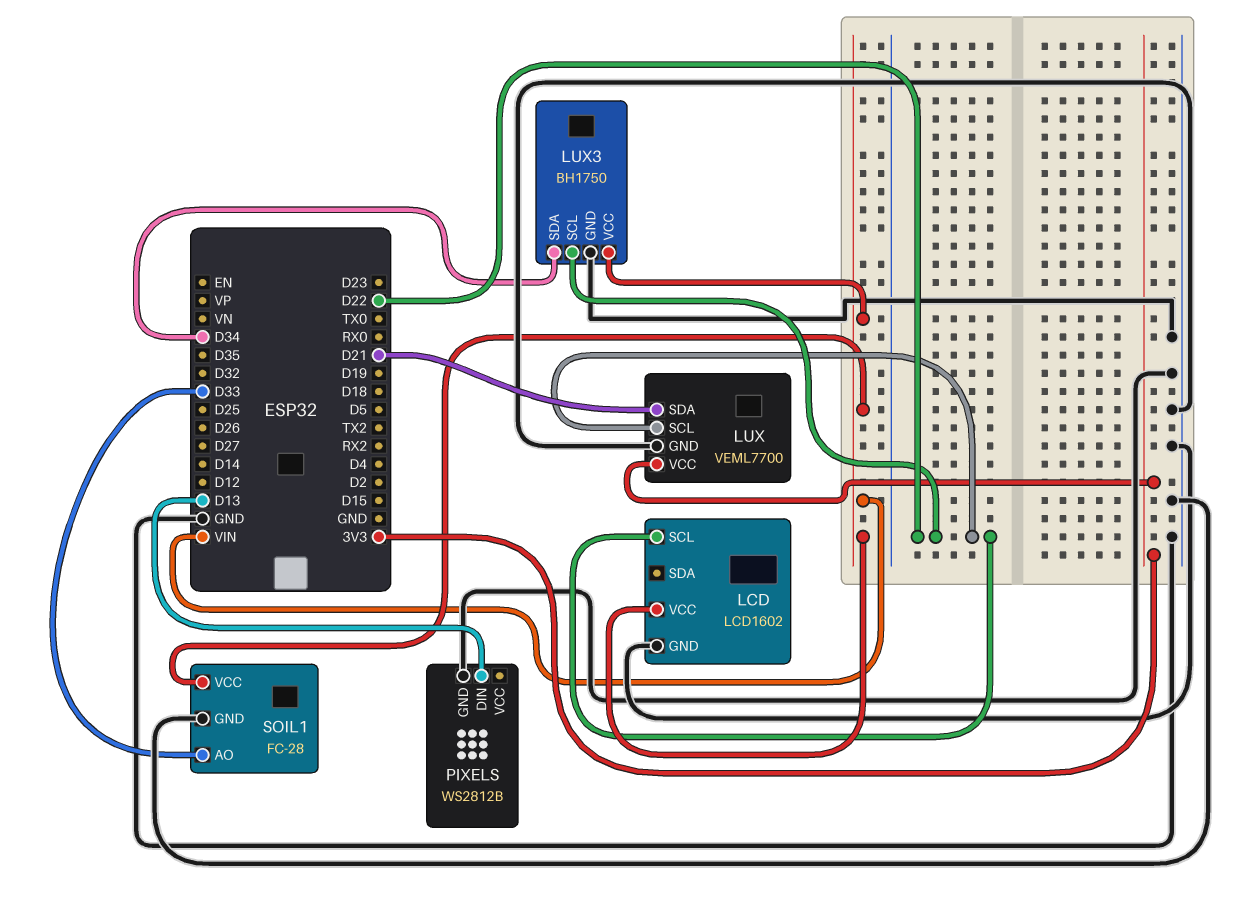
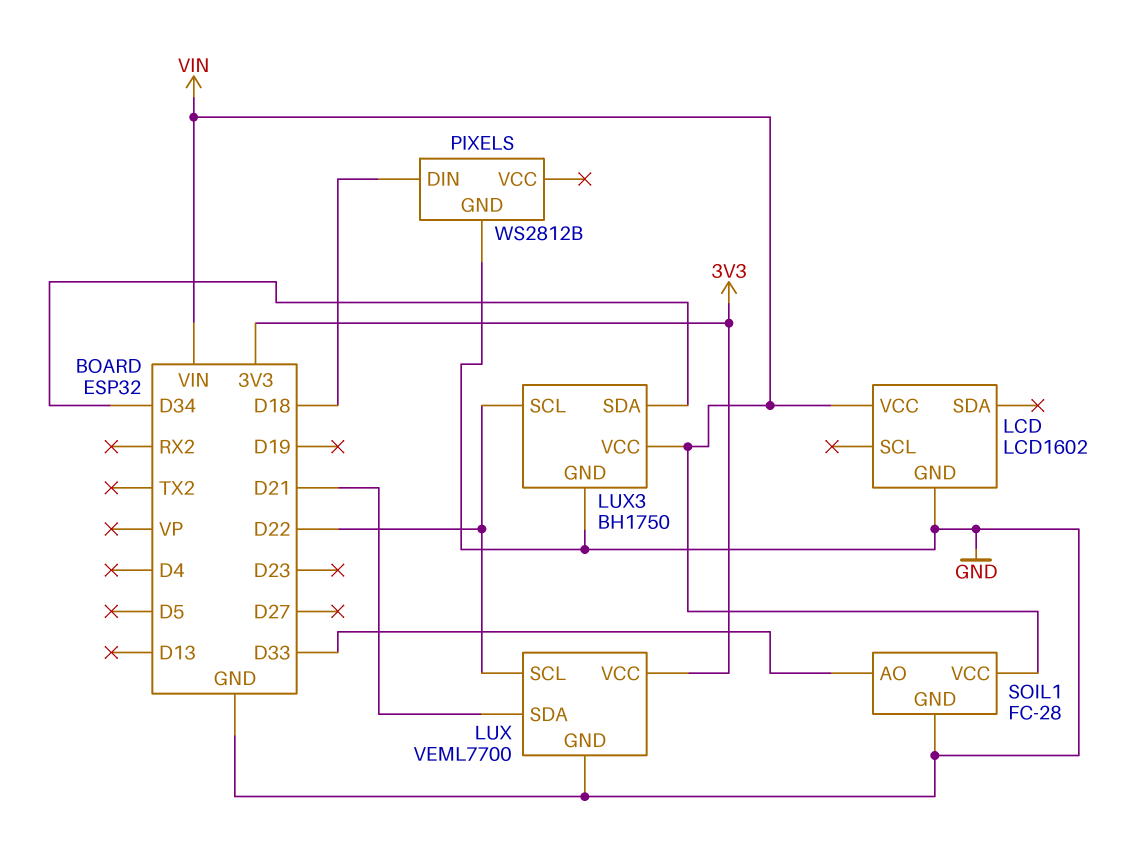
LCD pin SCL: D22 -> none
PIXELS pin DIN: D13 -> D18

